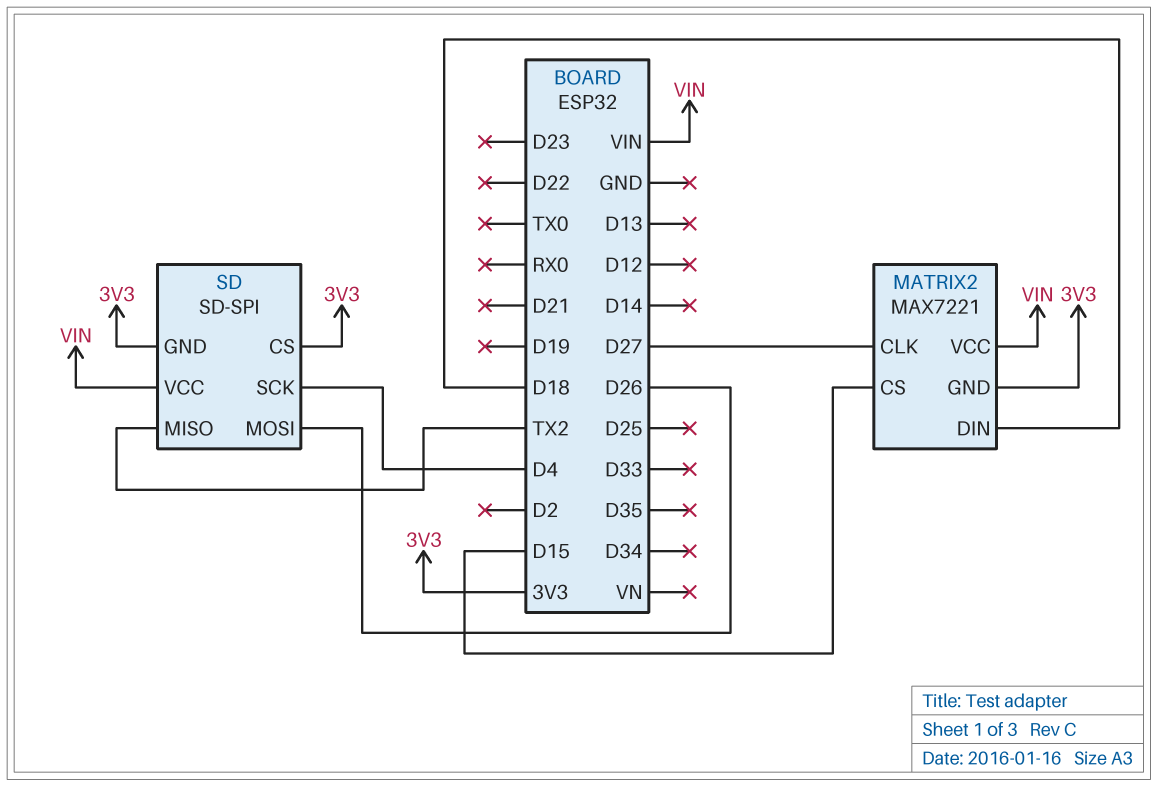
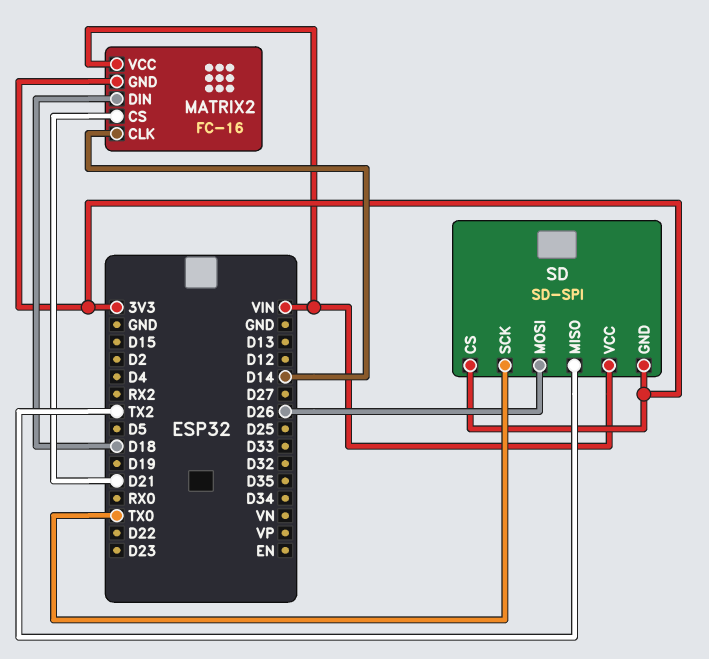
MATRIX2: MAX7221 -> FC-16
MATRIX2 pin CLK: D27 -> D14
MATRIX2 pin CS: D15 -> D21
SD pin SCK: D4 -> TX0

